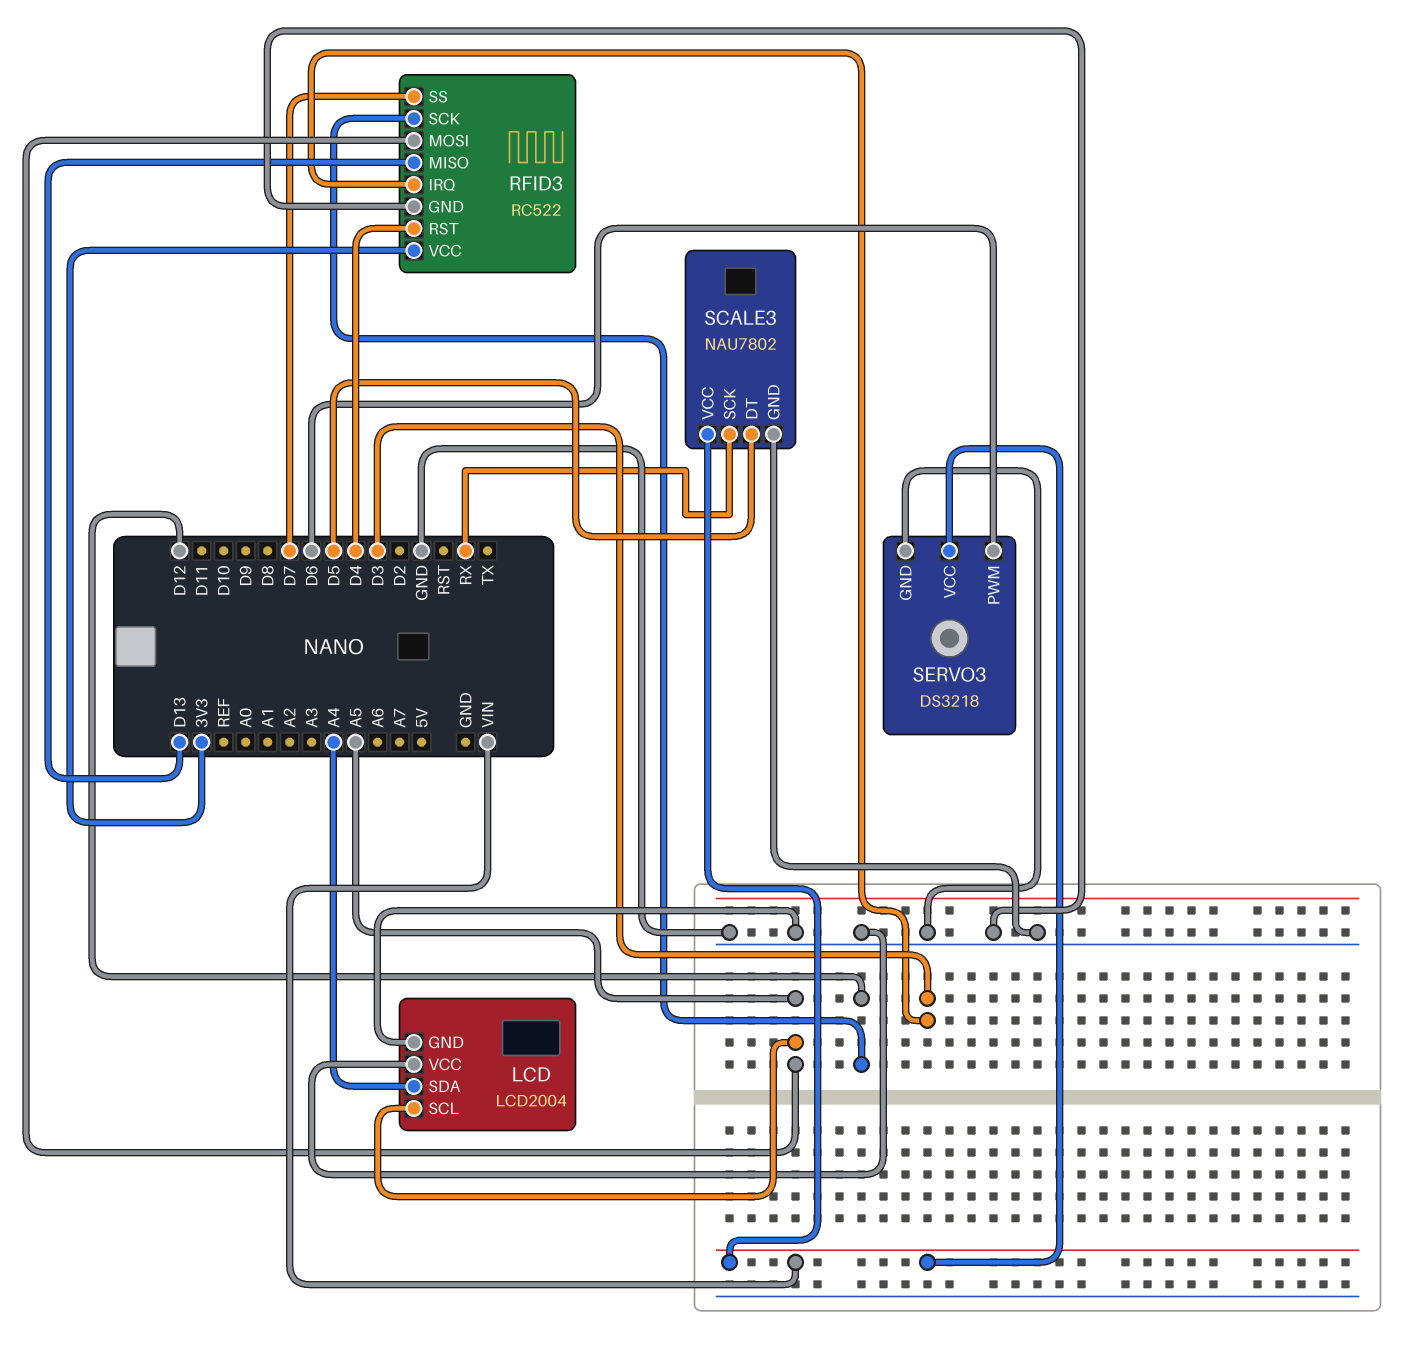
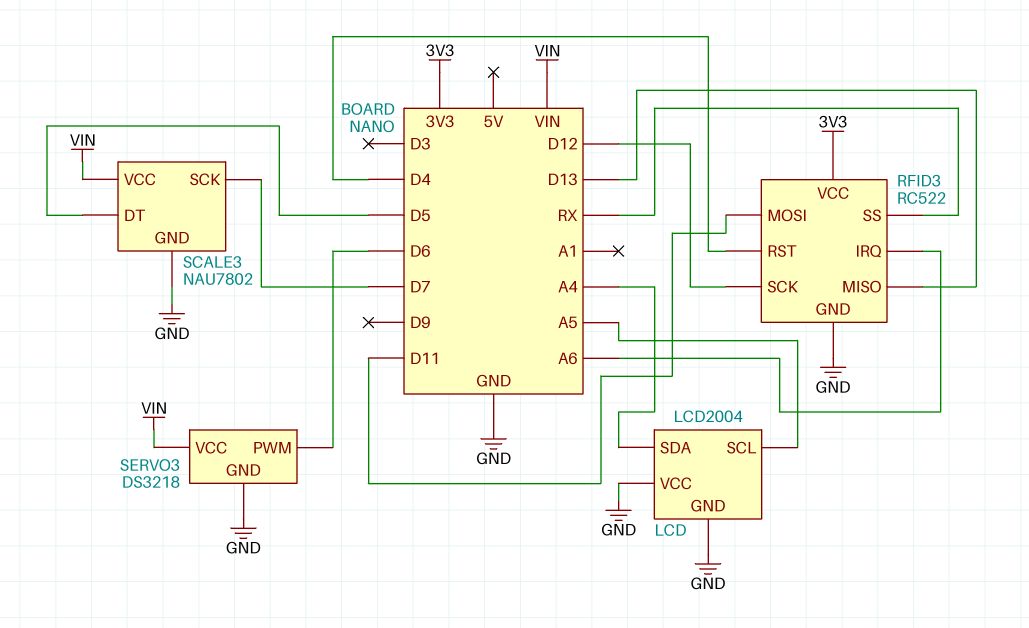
RFID3 pin IRQ: D3 -> A6
RFID3 pin MOSI: A5 -> D11
RFID3 pin SS: D7 -> RX
SCALE3 pin SCK: RX -> D7

